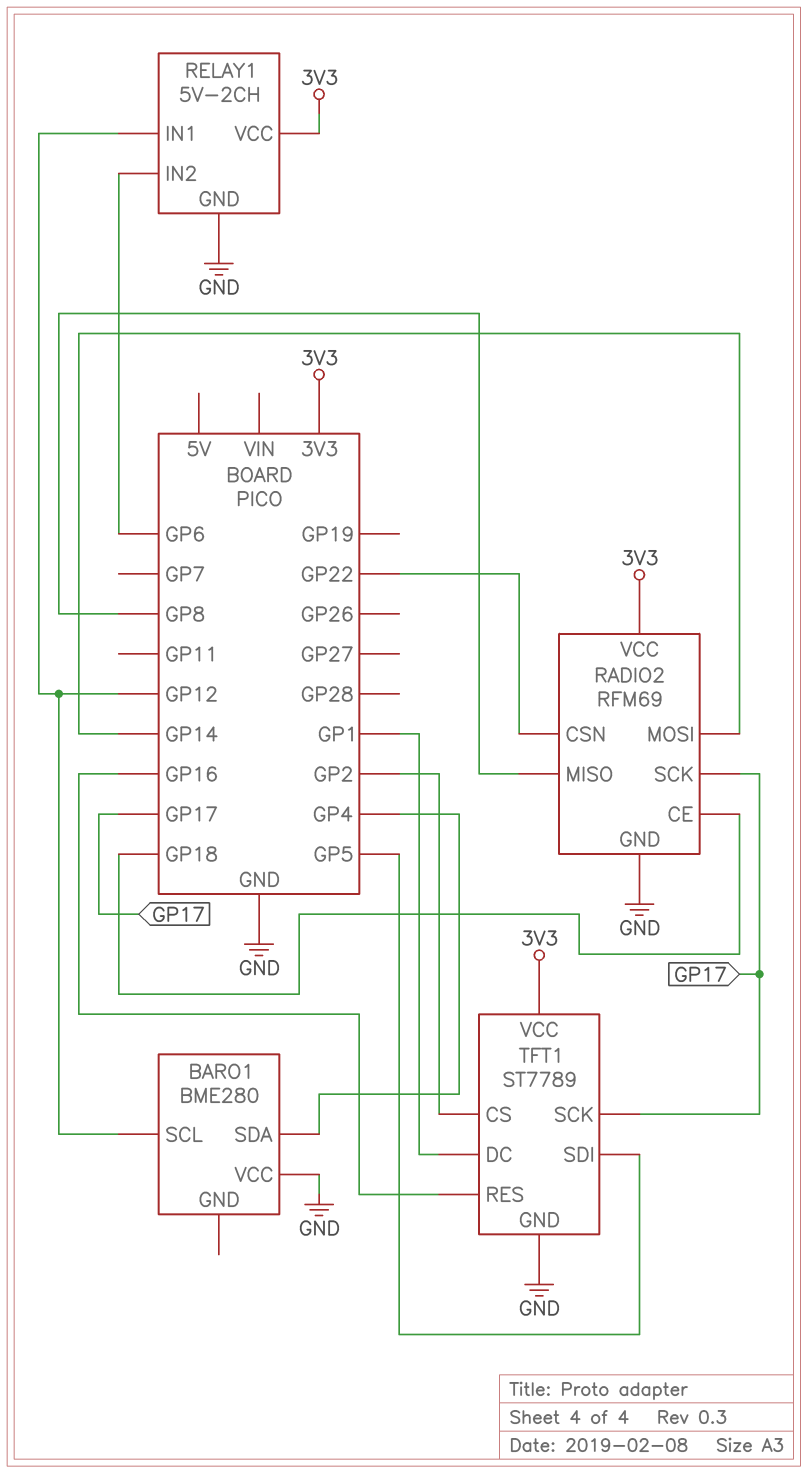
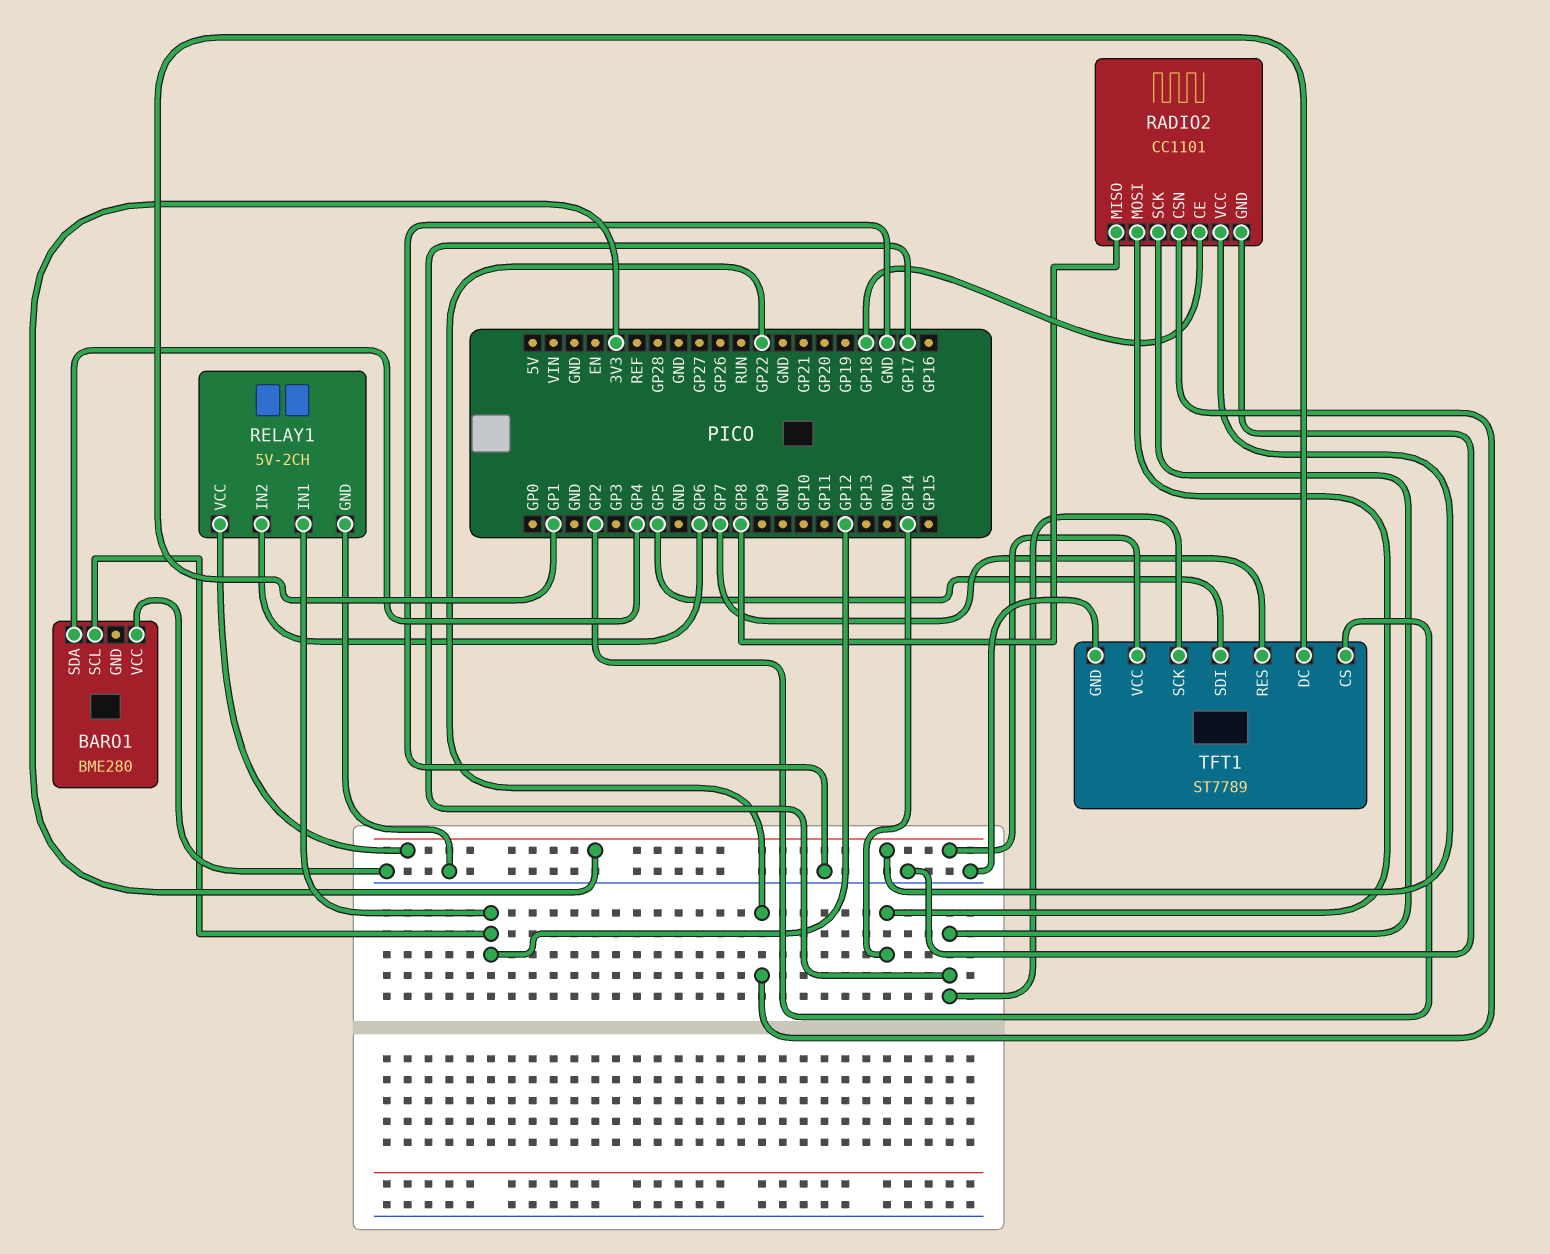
RADIO2: RFM69 -> CC1101
TFT1 pin RES: GP16 -> GP7

